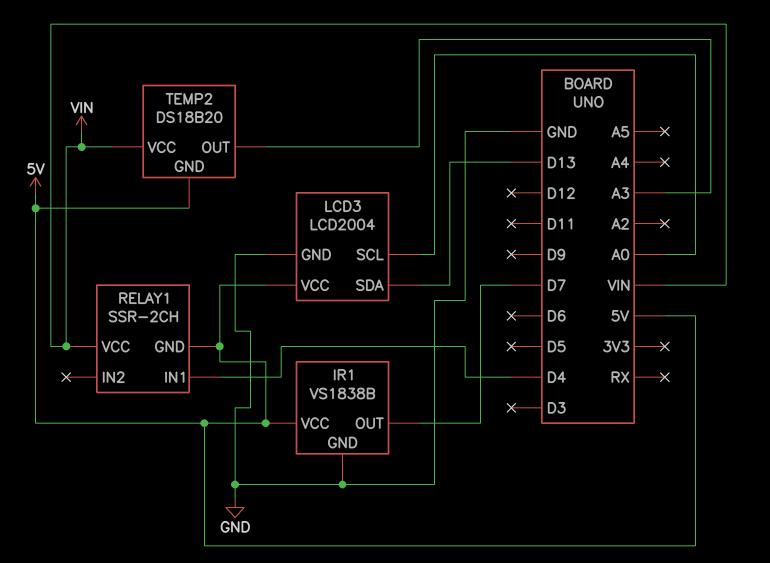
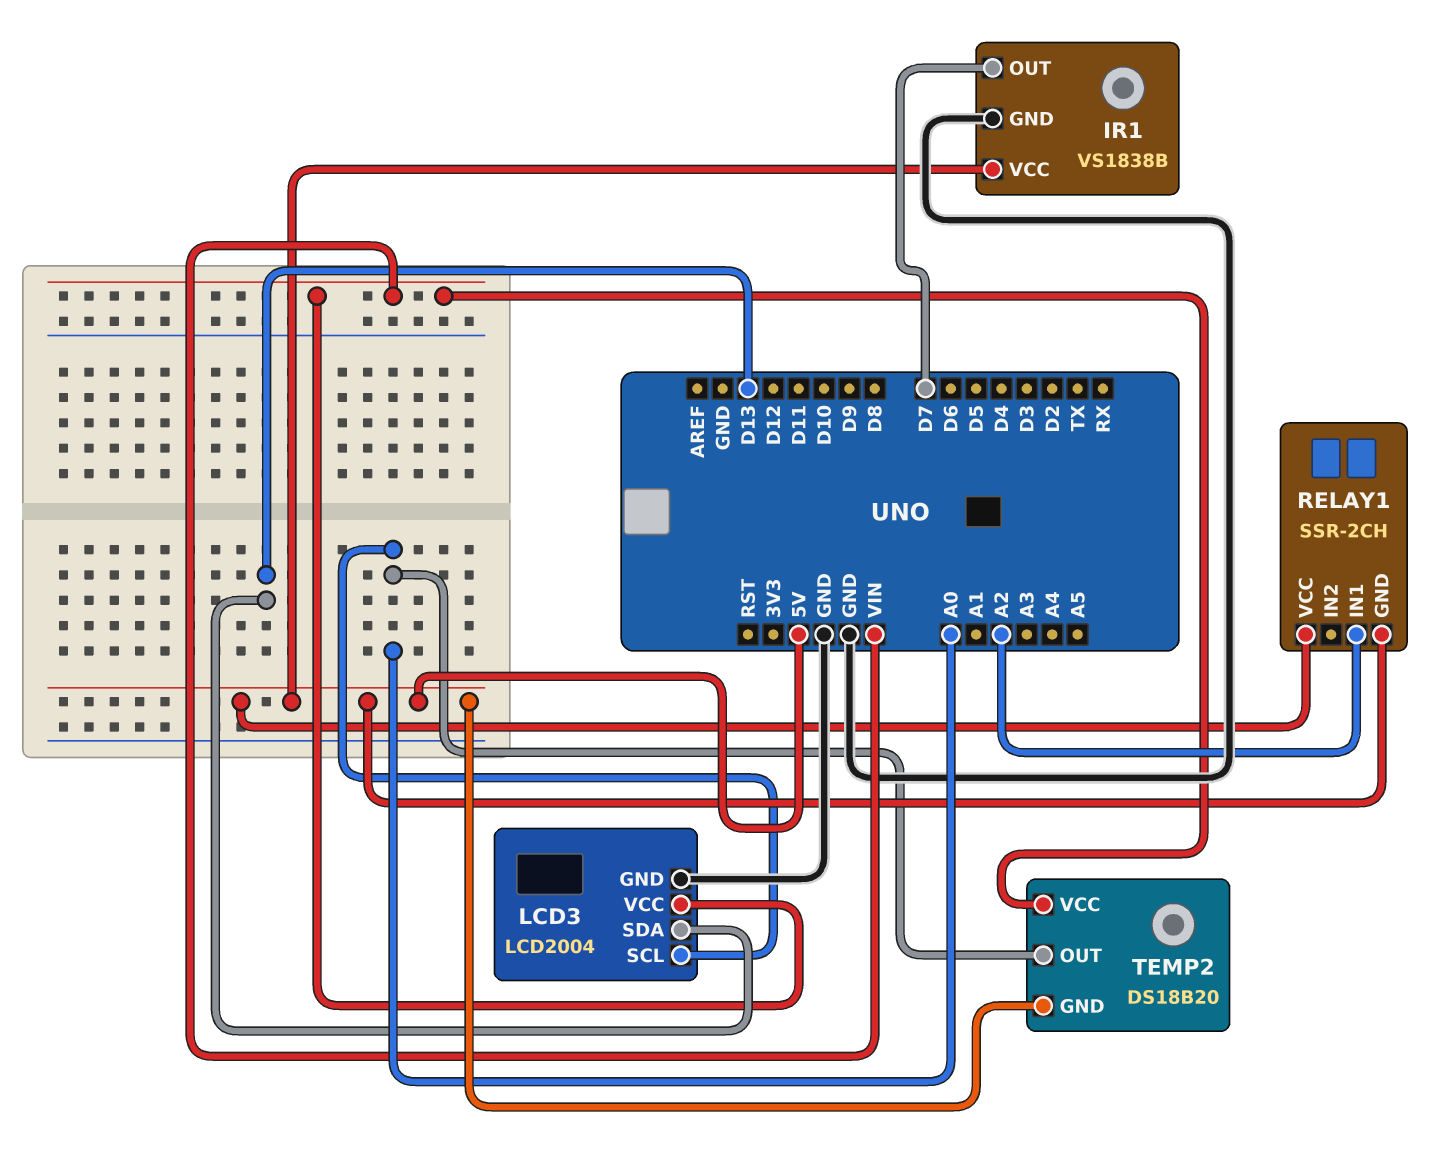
LCD3 pin VCC: 5V -> VIN
RELAY1 pin IN1: D4 -> A2
RELAY1 pin VCC: VIN -> 5V
TEMP2 pin OUT: A3 -> A0

